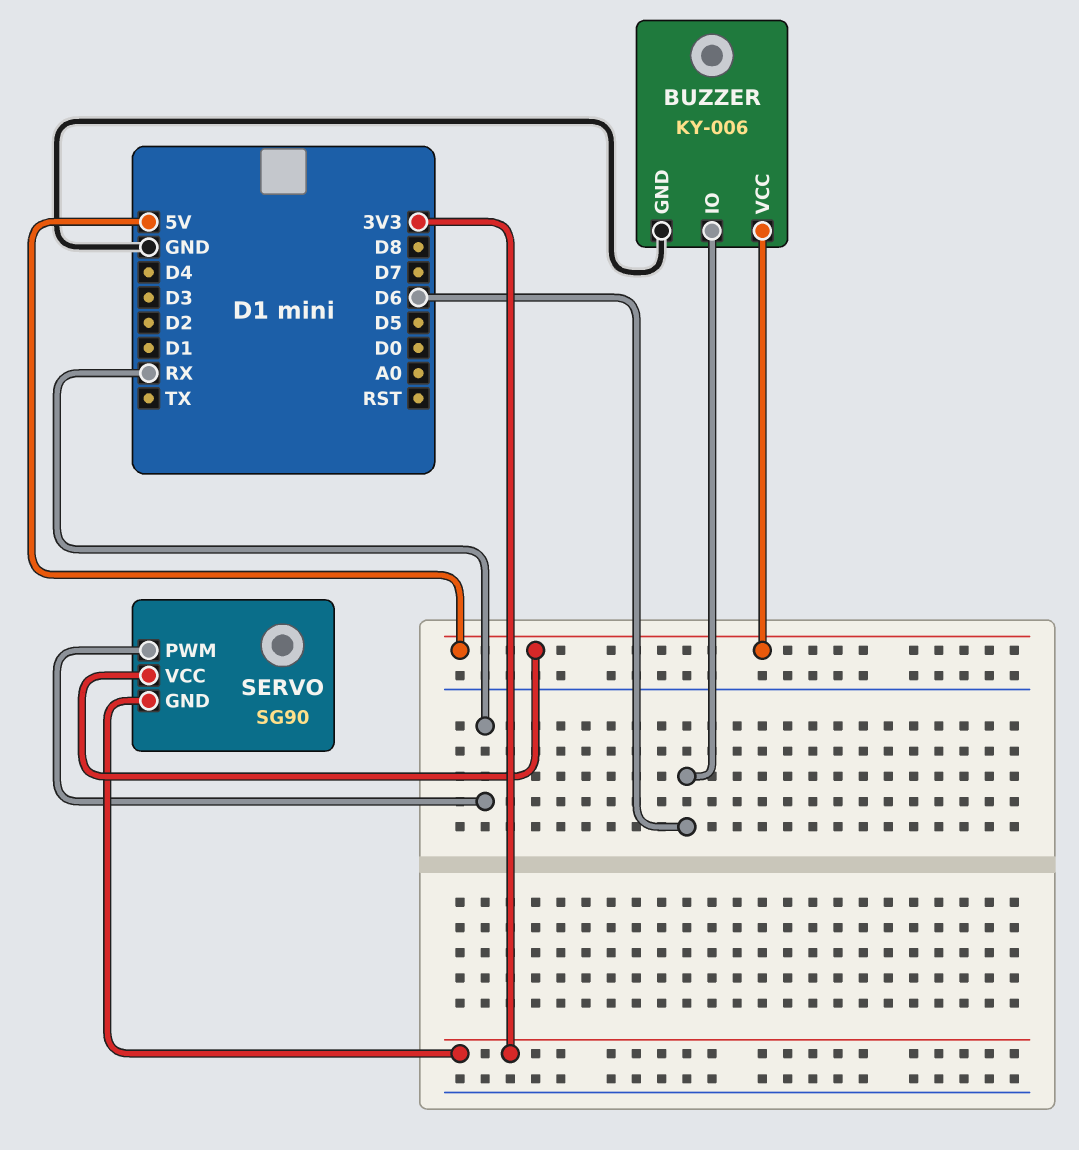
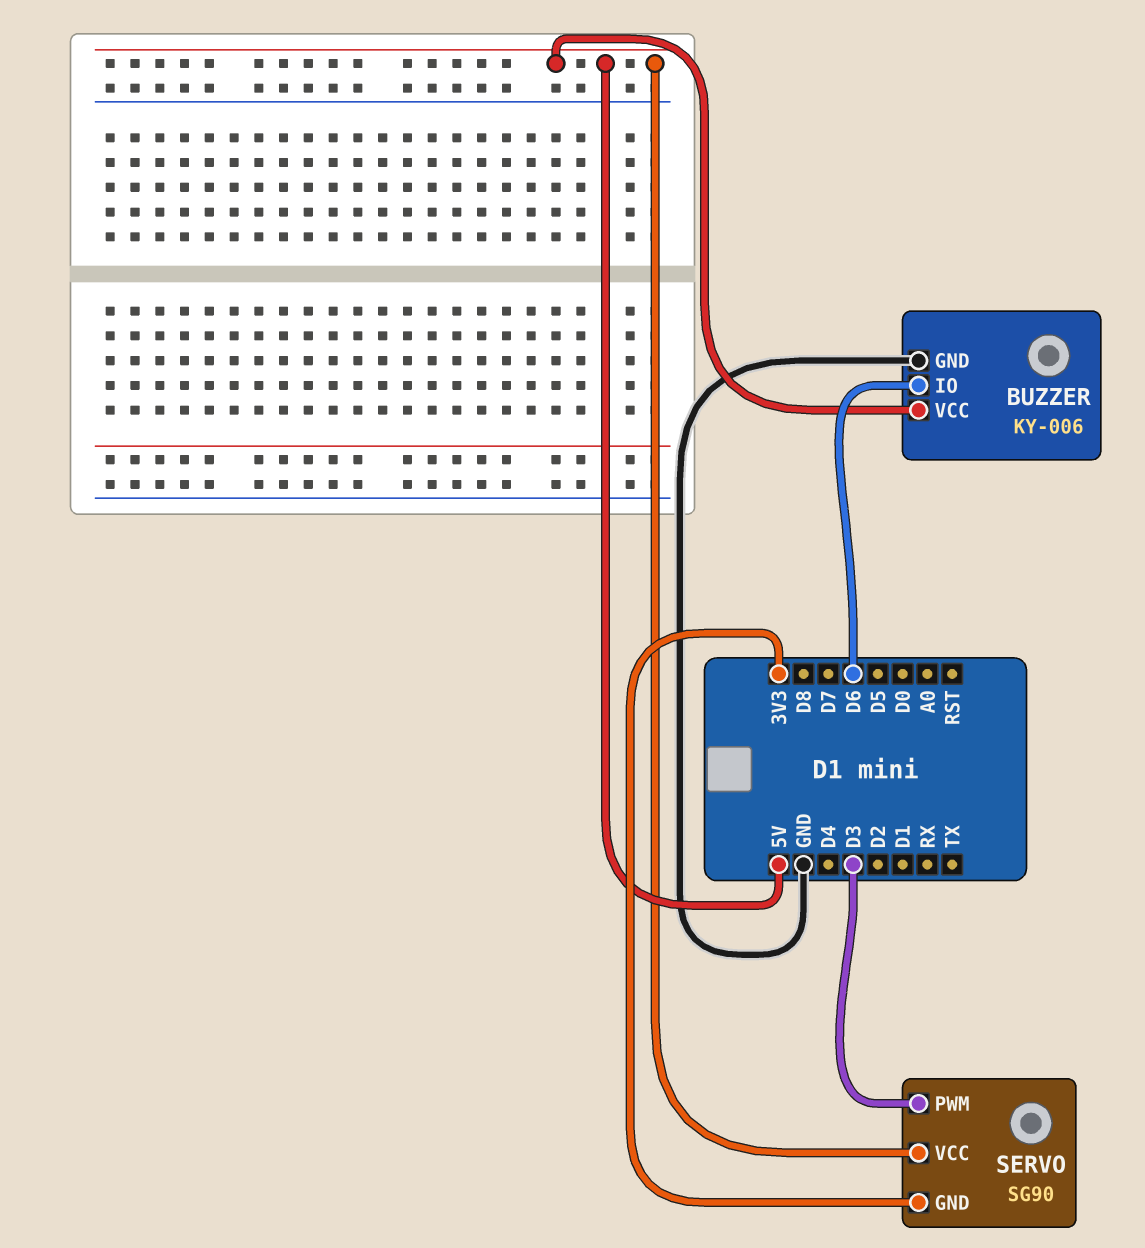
SERVO pin PWM: RX -> D3

